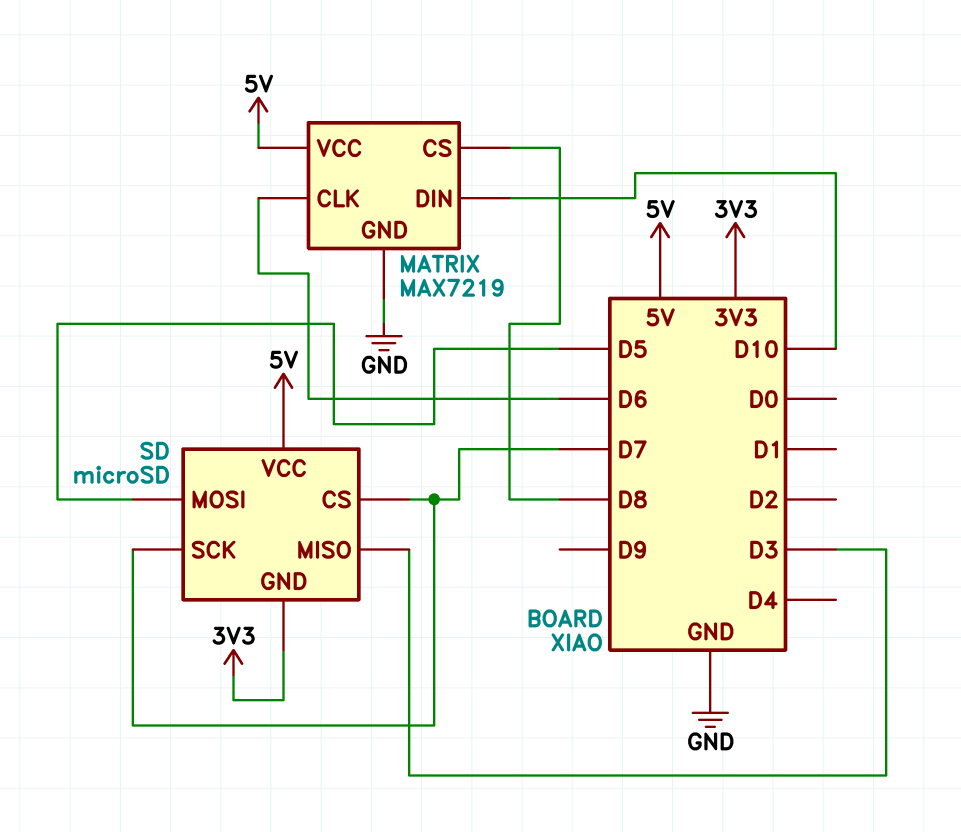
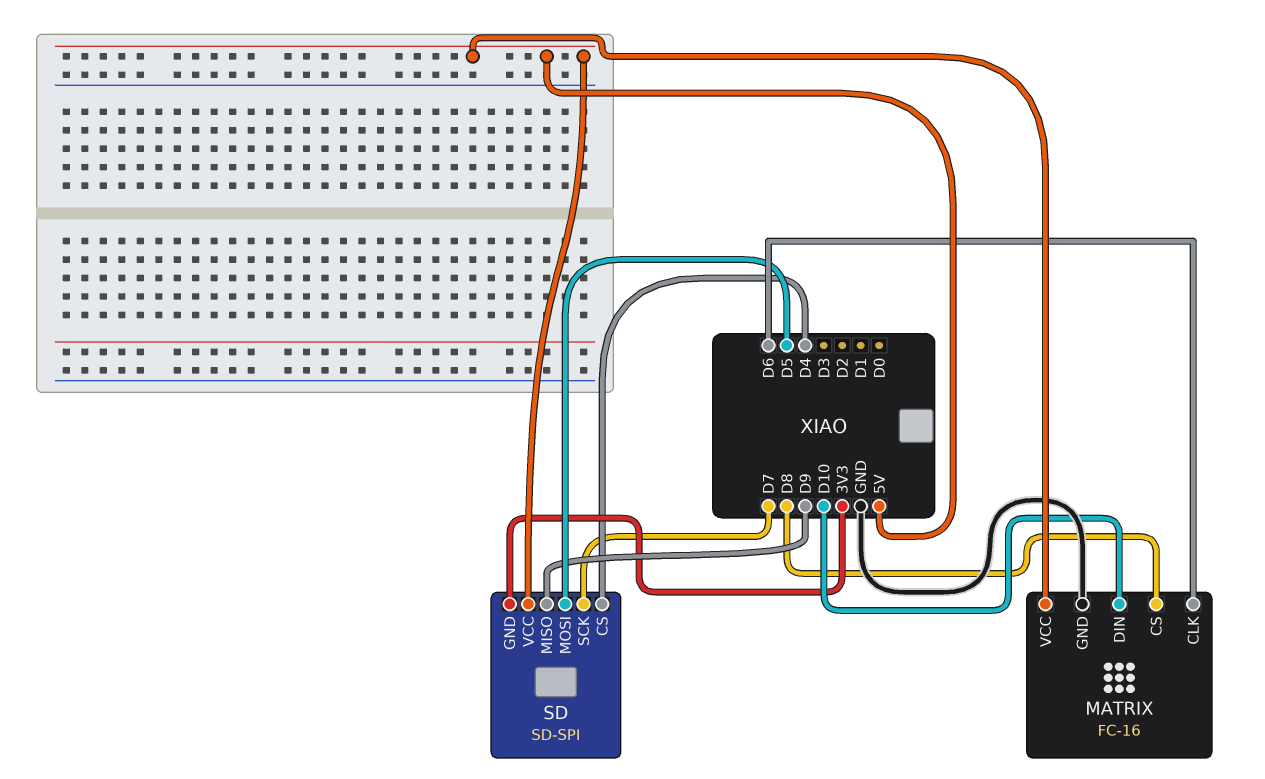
MATRIX: MAX7219 -> FC-16
SD: microSD -> SD-SPI
SD pin CS: D7 -> D4
SD pin MISO: D3 -> D9

